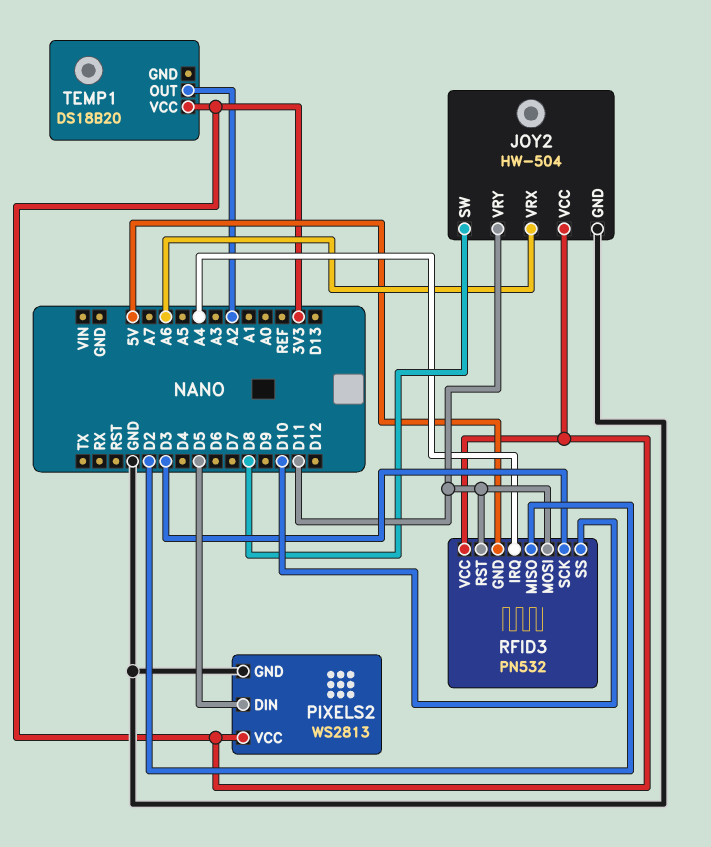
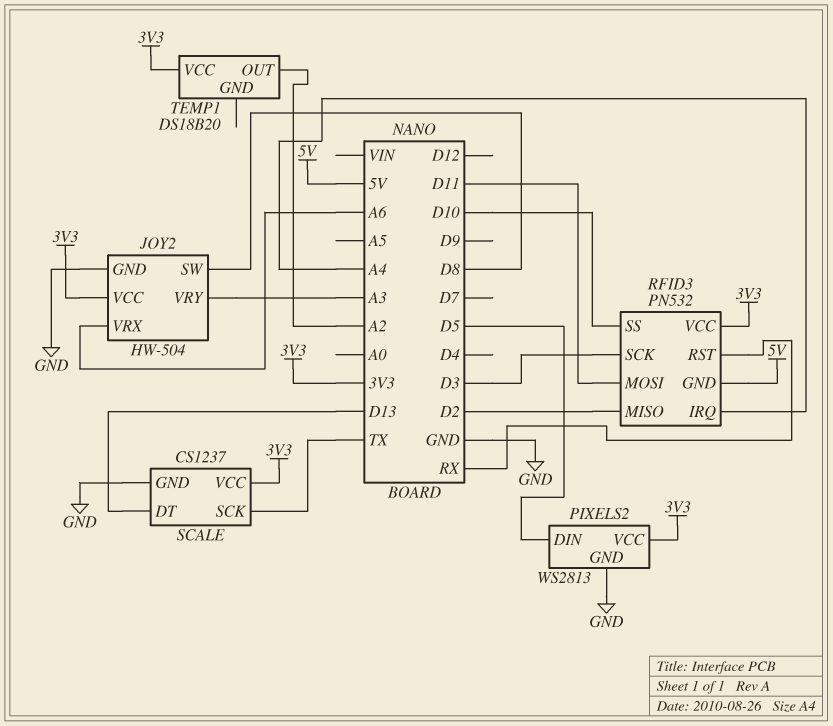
JOY2 pin VRY: D11 -> A3
RFID3 pin RST: D11 -> RX
SCALE: none -> CS1237
SCALE pin DT: none -> D13
SCALE pin GND: none -> GND
SCALE pin SCK: none -> TX
SCALE pin VCC: none -> 3V3

